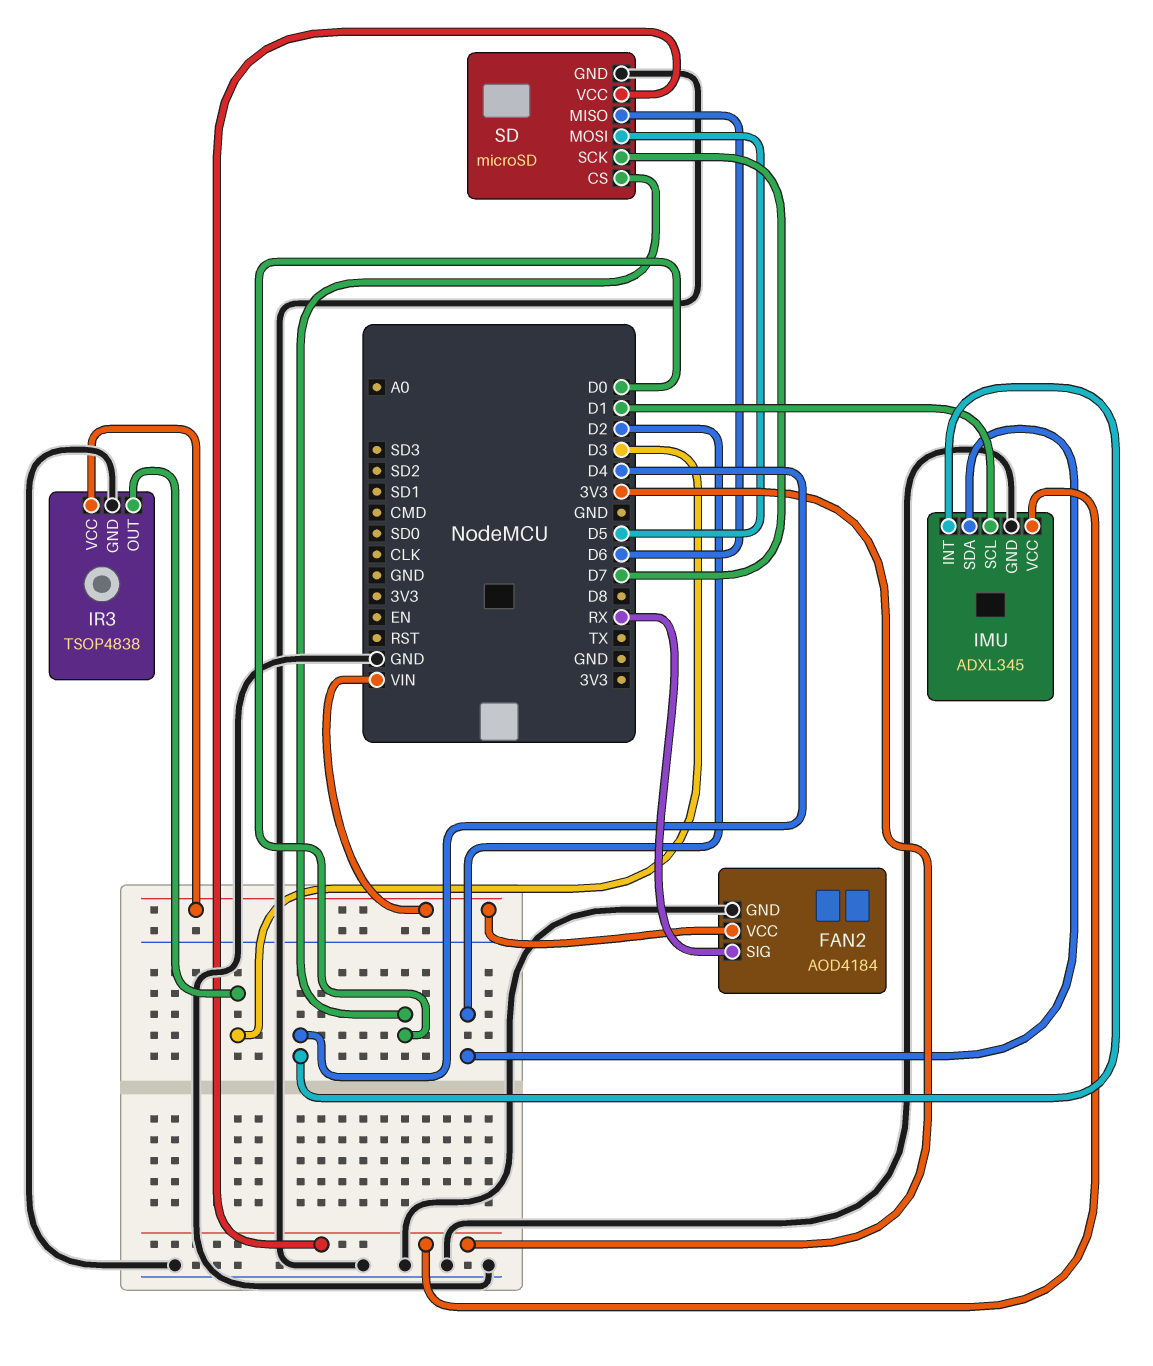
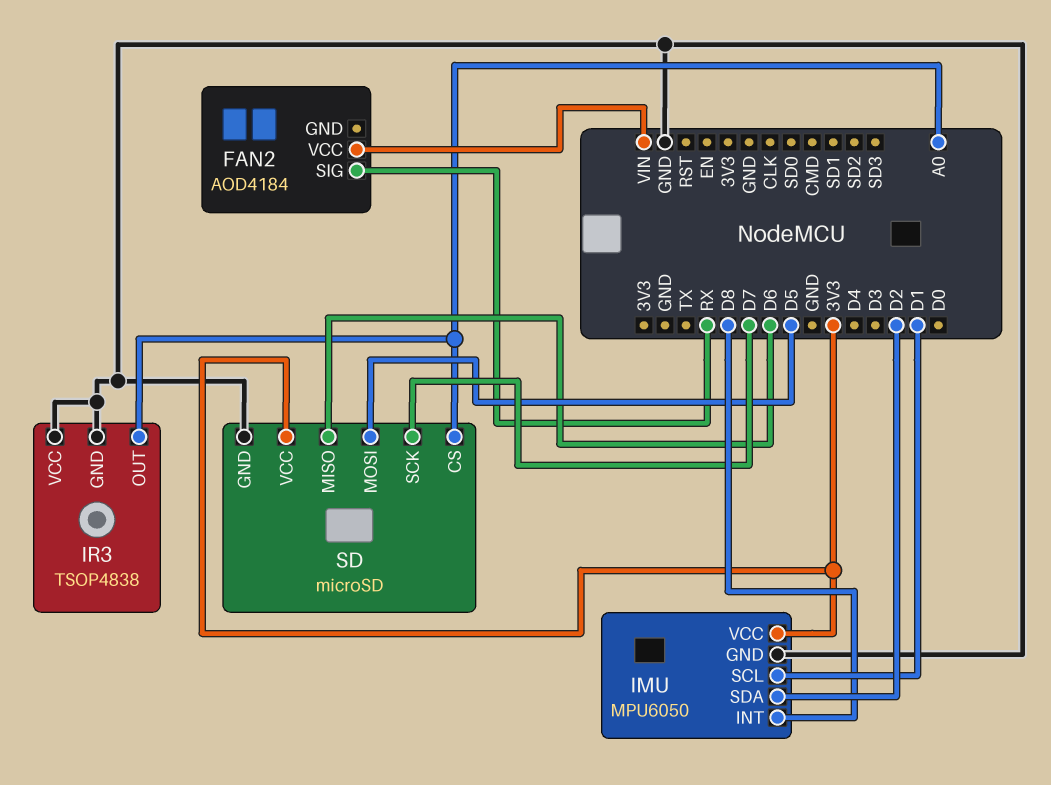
FAN2 pin GND: GND -> none
IMU: ADXL345 -> MPU6050
IMU pin INT: D4 -> D8
IR3 pin OUT: D3 -> A0
IR3 pin VCC: VIN -> GND
SD pin CS: D0 -> A0

